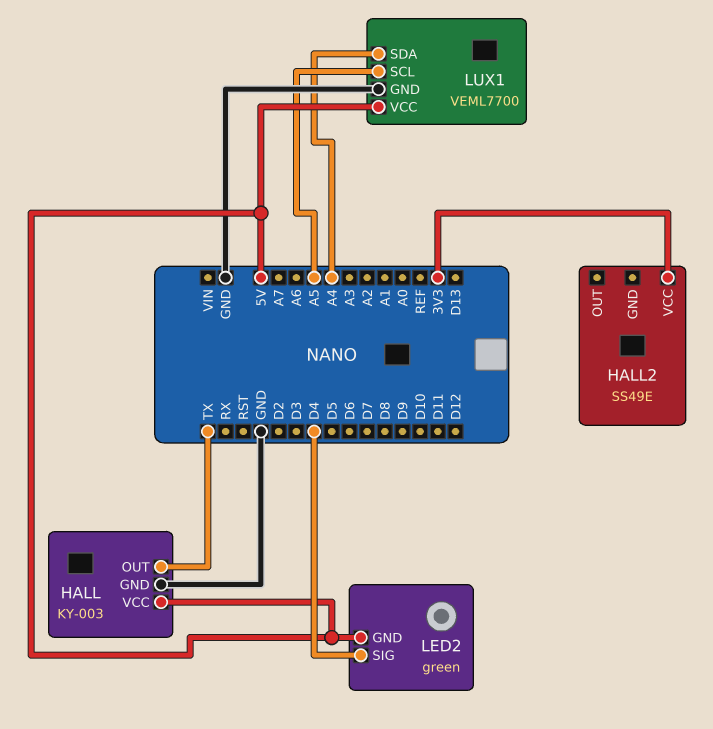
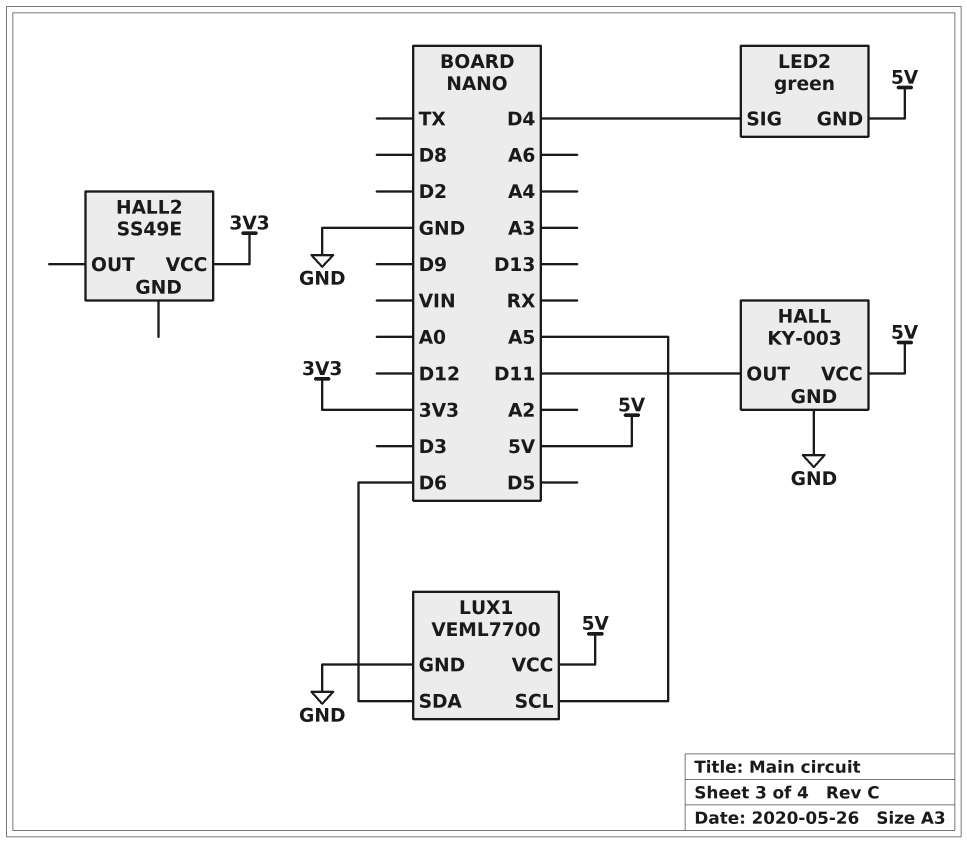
HALL pin OUT: TX -> D11
LUX1 pin SDA: A4 -> D6

